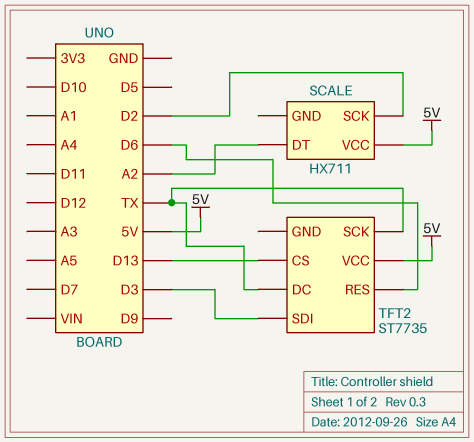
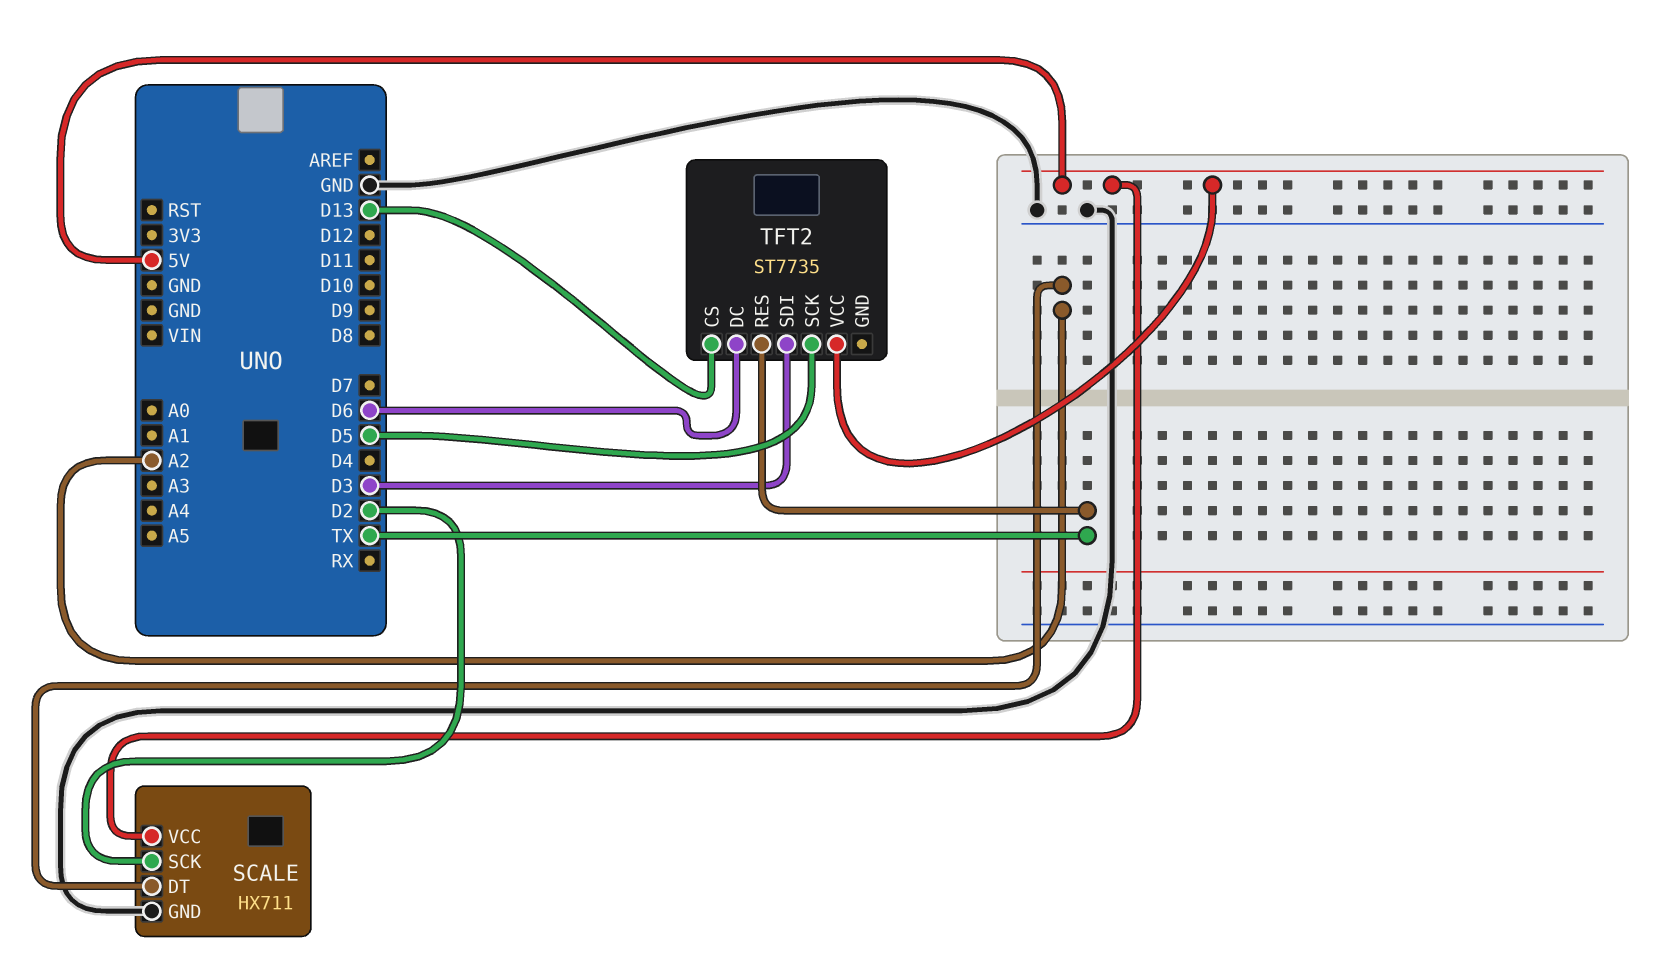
SCALE pin GND: none -> GND
TFT2 pin DC: TX -> D6
TFT2 pin RES: D6 -> TX
TFT2 pin SCK: TX -> D5

